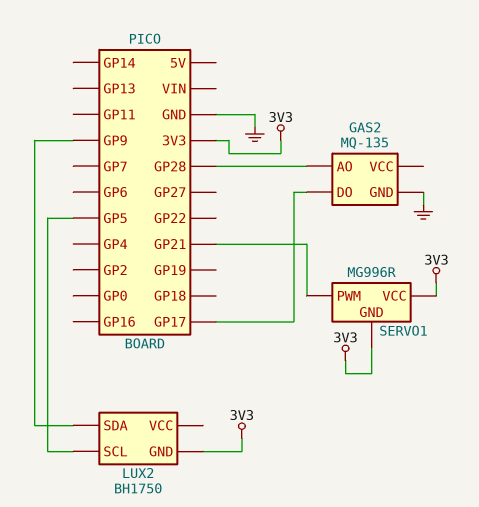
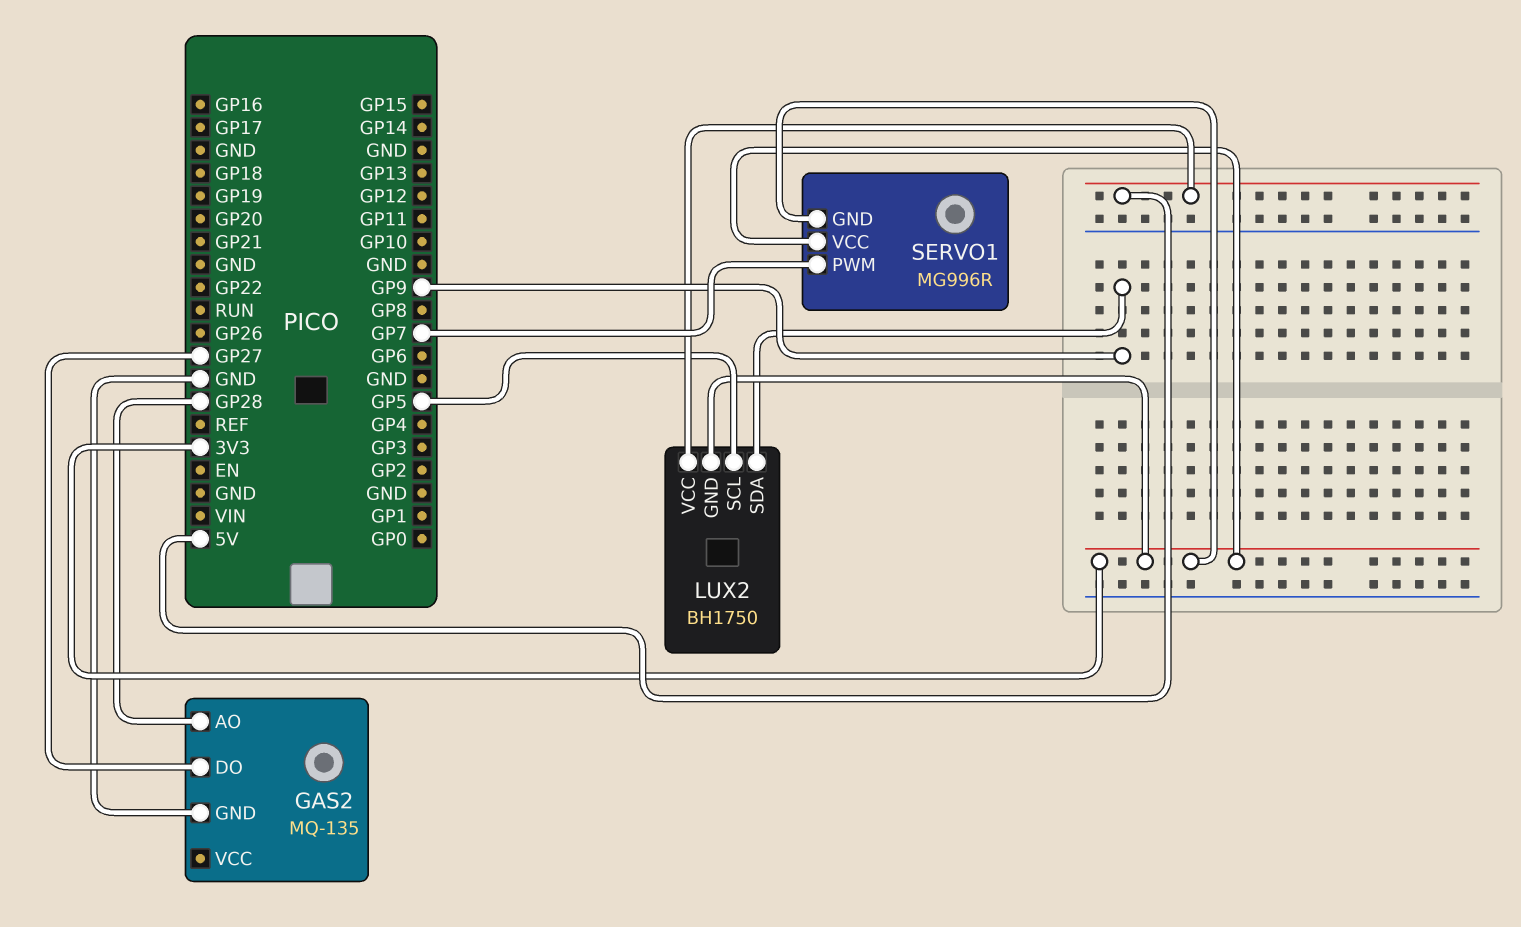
GAS2 pin DO: GP17 -> GP27
LUX2 pin VCC: none -> 5V
SERVO1 pin PWM: GP21 -> GP7

